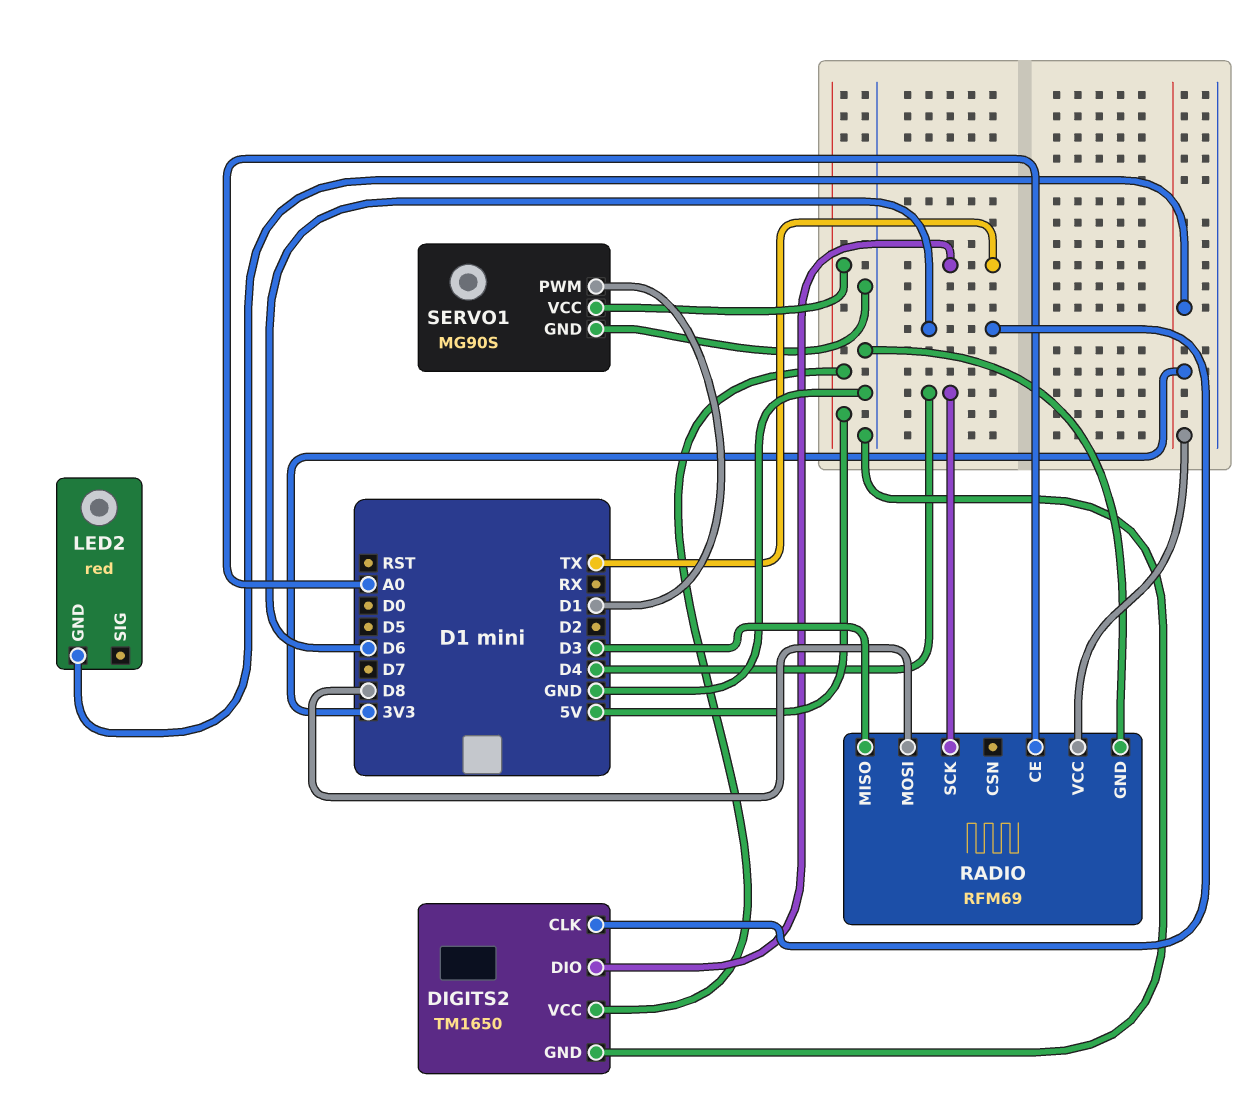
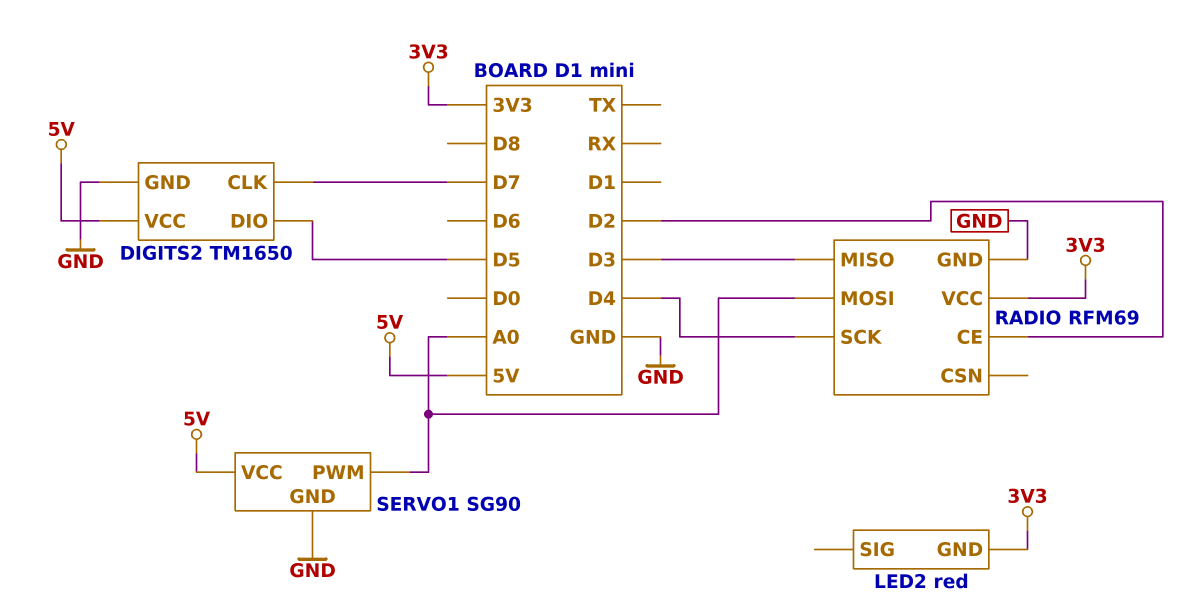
DIGITS2 pin CLK: D6 -> D7
DIGITS2 pin DIO: TX -> D5
RADIO pin CE: A0 -> D2
RADIO pin MOSI: D8 -> A0
SERVO1: MG90S -> SG90
SERVO1 pin PWM: D1 -> A0

